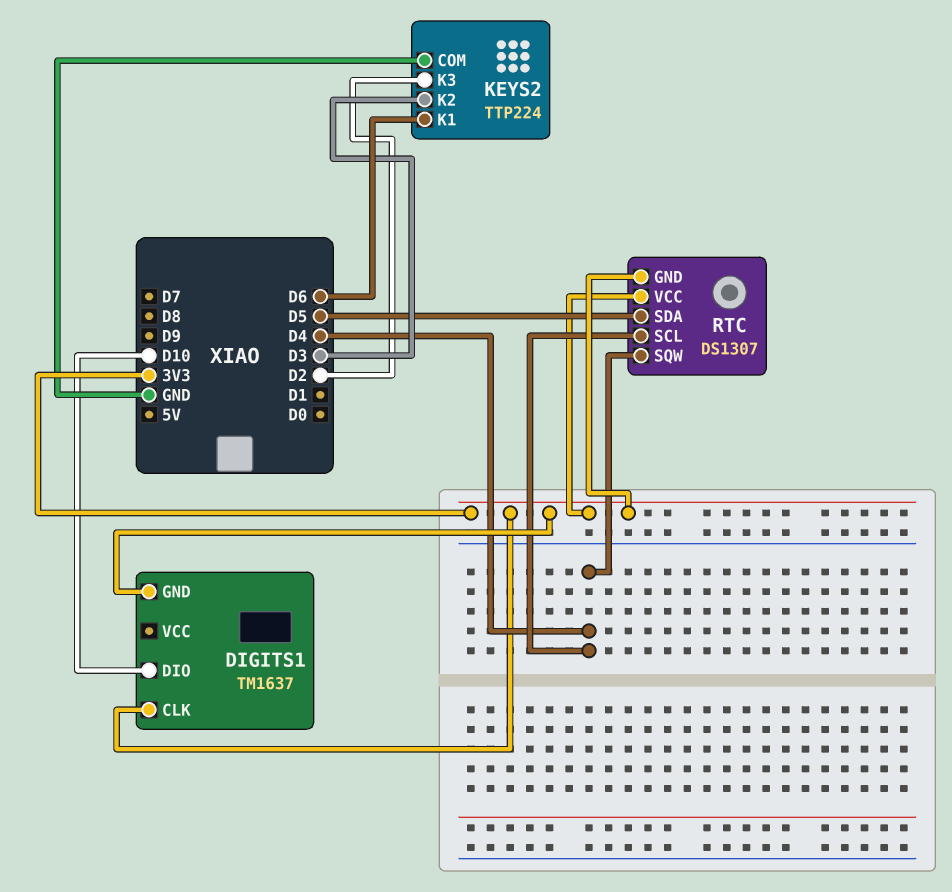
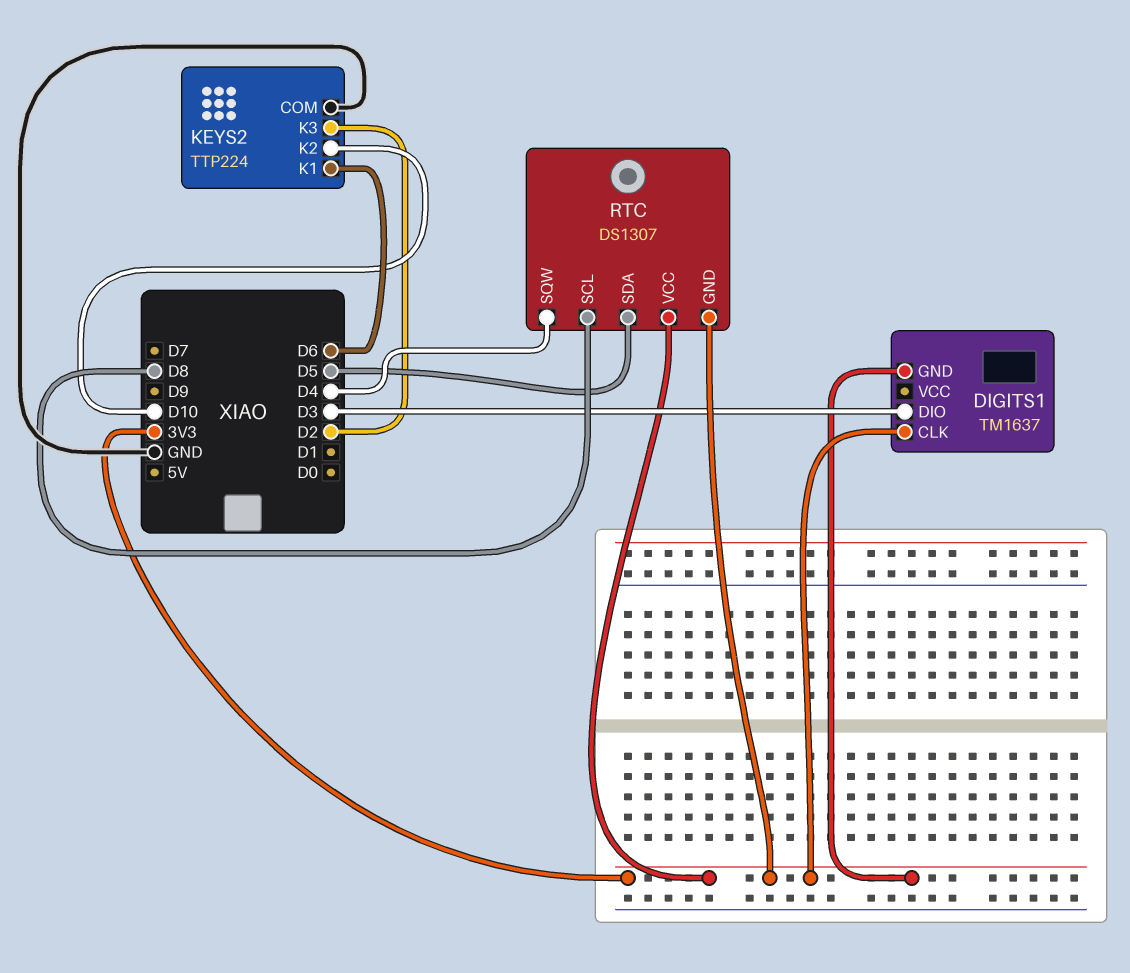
DIGITS1 pin DIO: D10 -> D3
KEYS2 pin K2: D3 -> D10
RTC pin SCL: D4 -> D8

